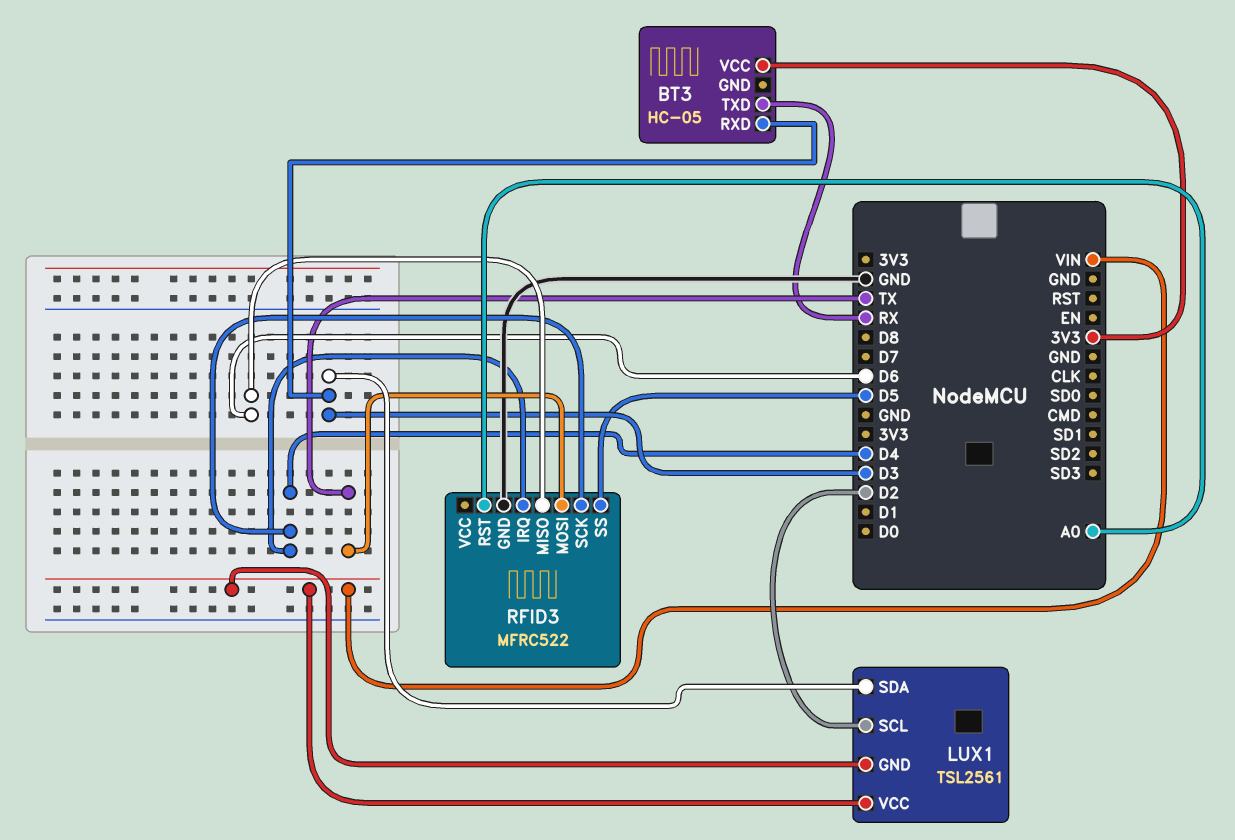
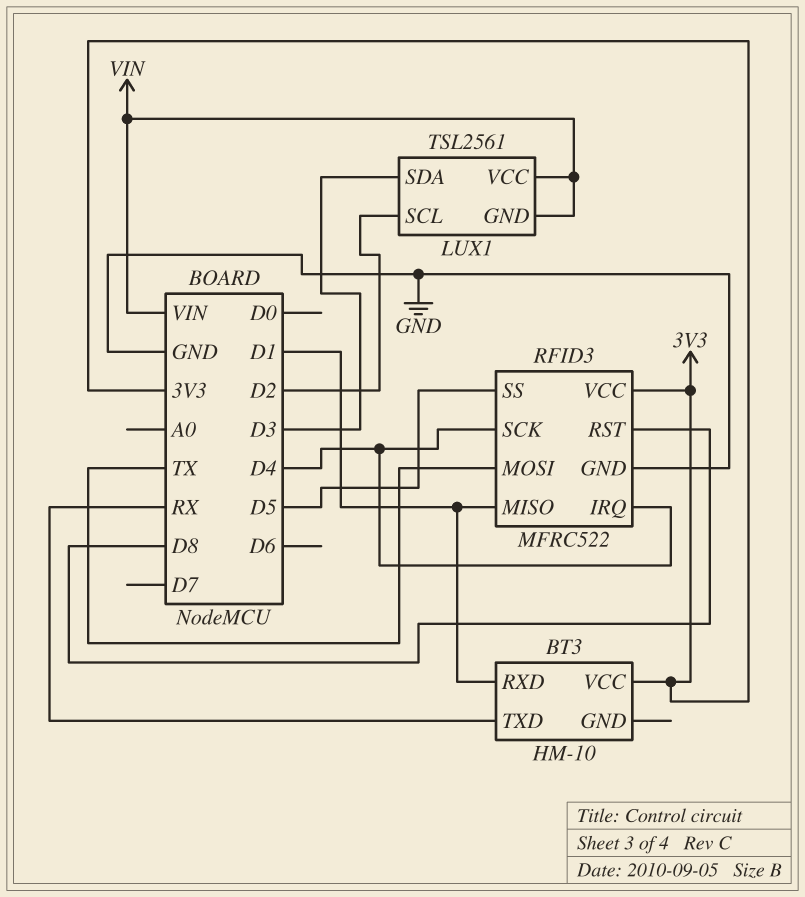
BT3: HC-05 -> HM-10
BT3 pin RXD: D3 -> D1
RFID3 pin MISO: D6 -> D1
RFID3 pin RST: A0 -> D8
RFID3 pin VCC: none -> 3V3

